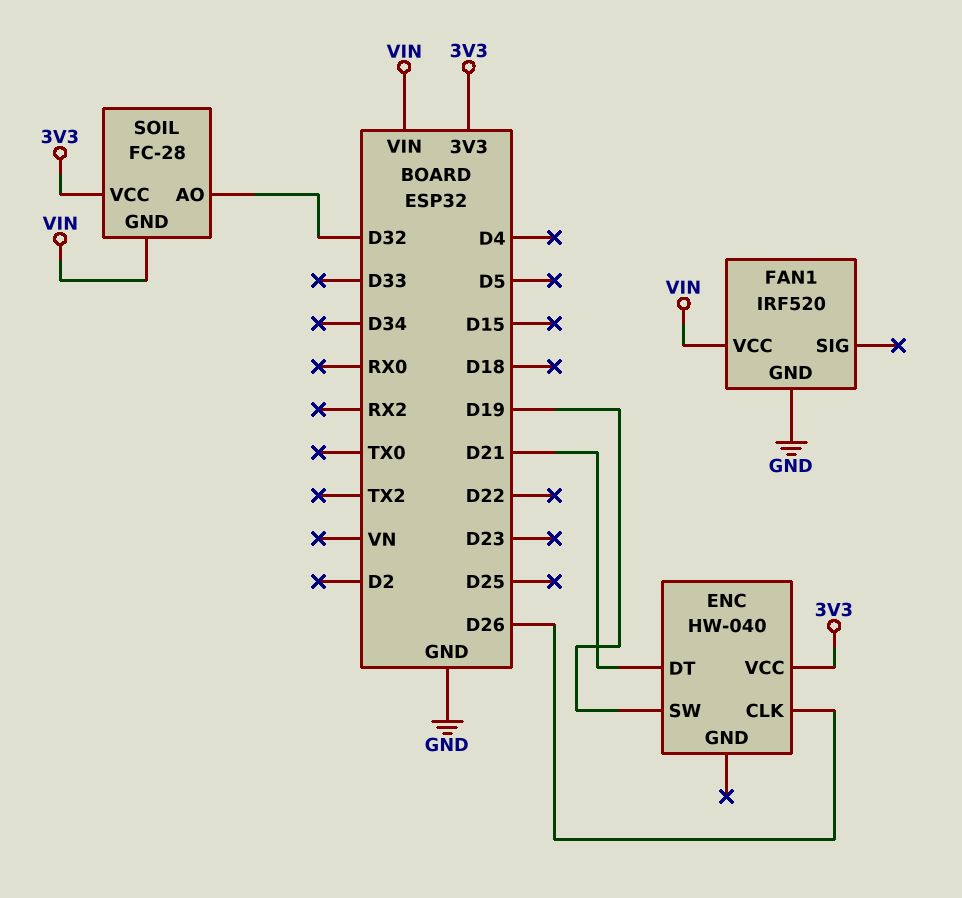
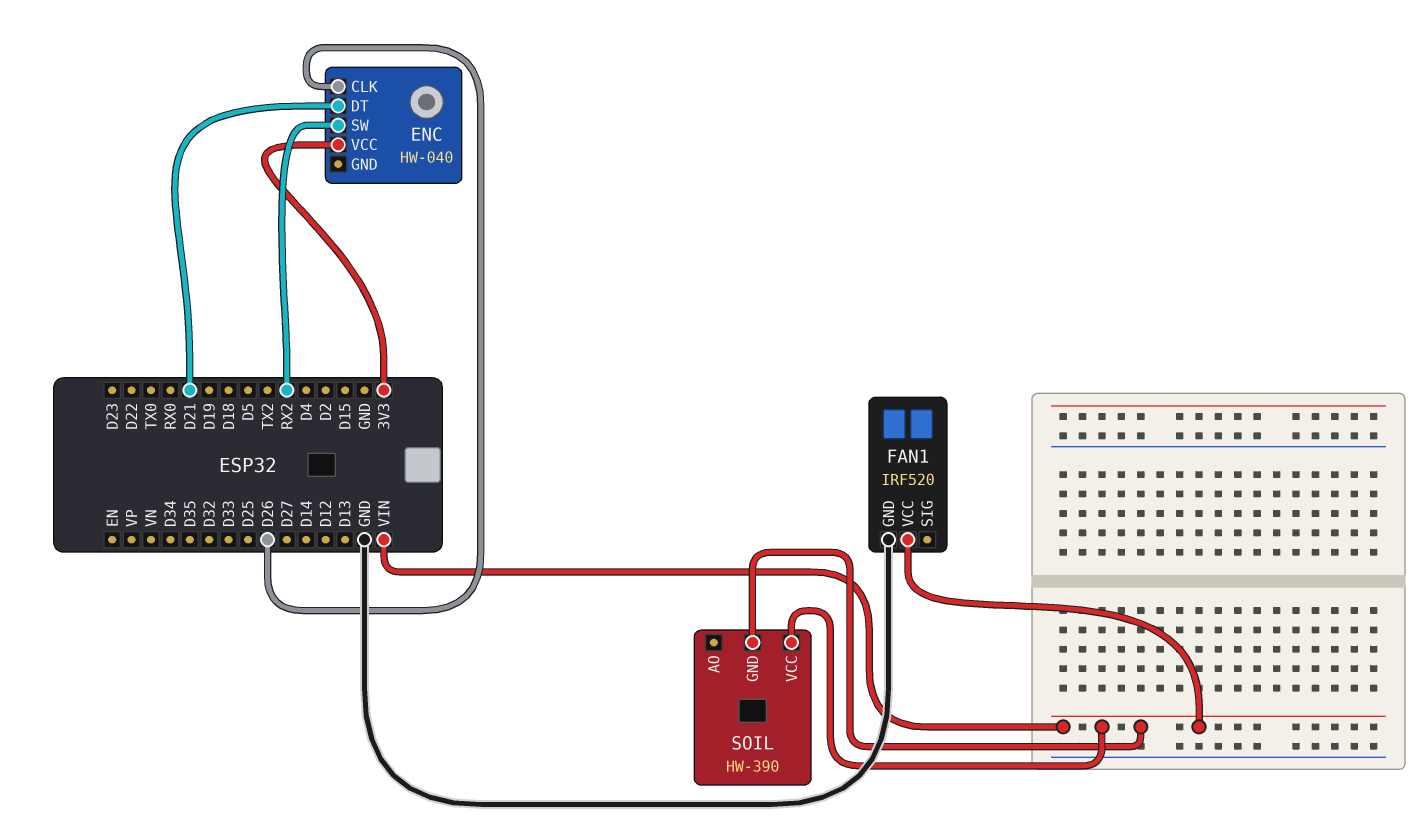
ENC pin SW: D19 -> RX2
SOIL: FC-28 -> HW-390
SOIL pin AO: D32 -> none
SOIL pin VCC: 3V3 -> VIN

